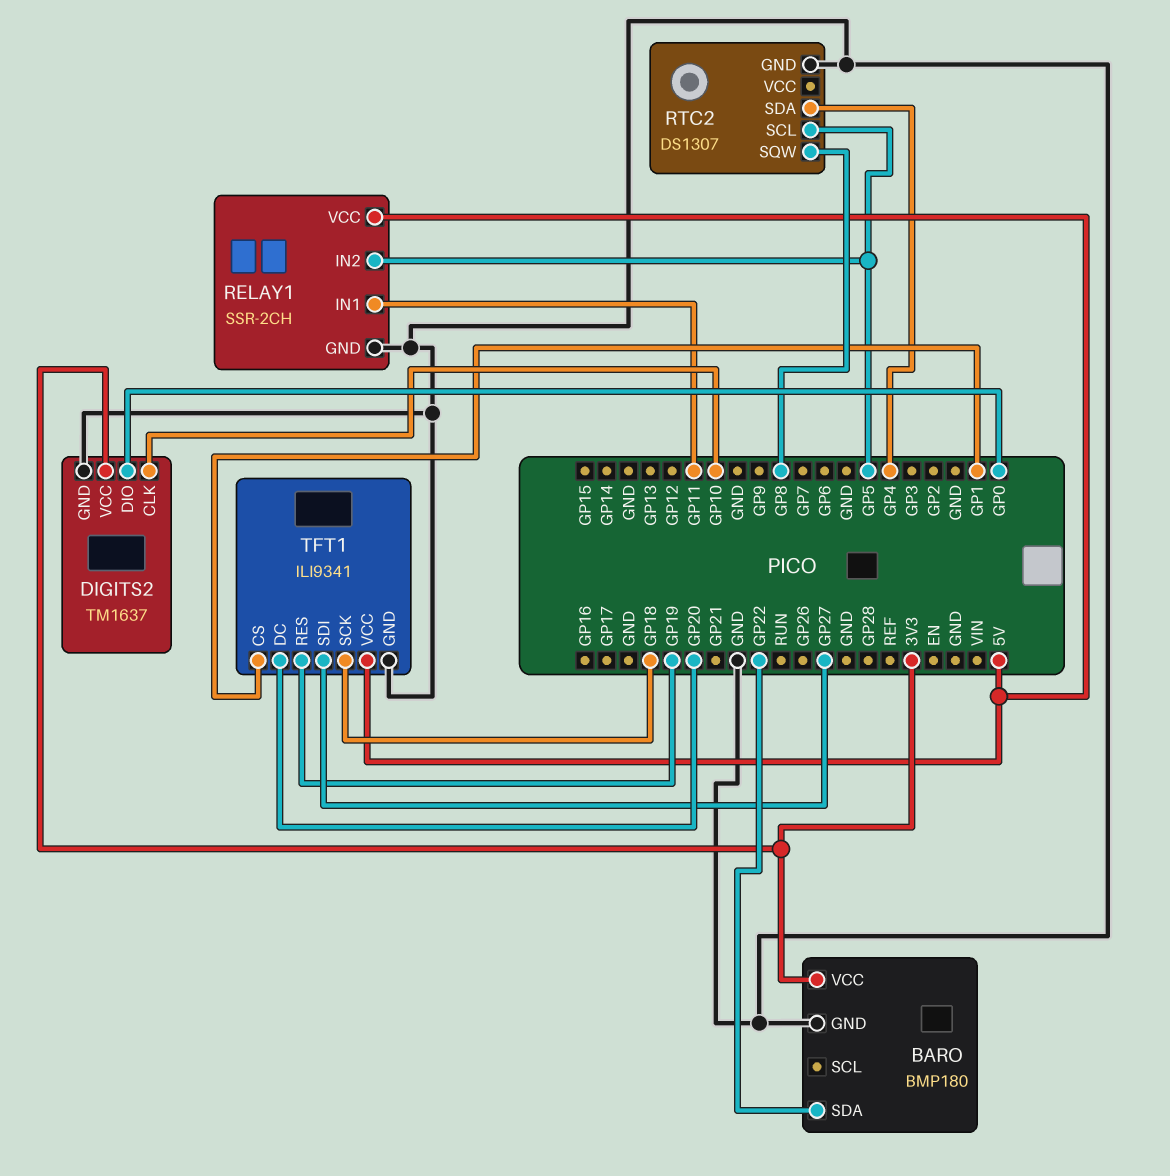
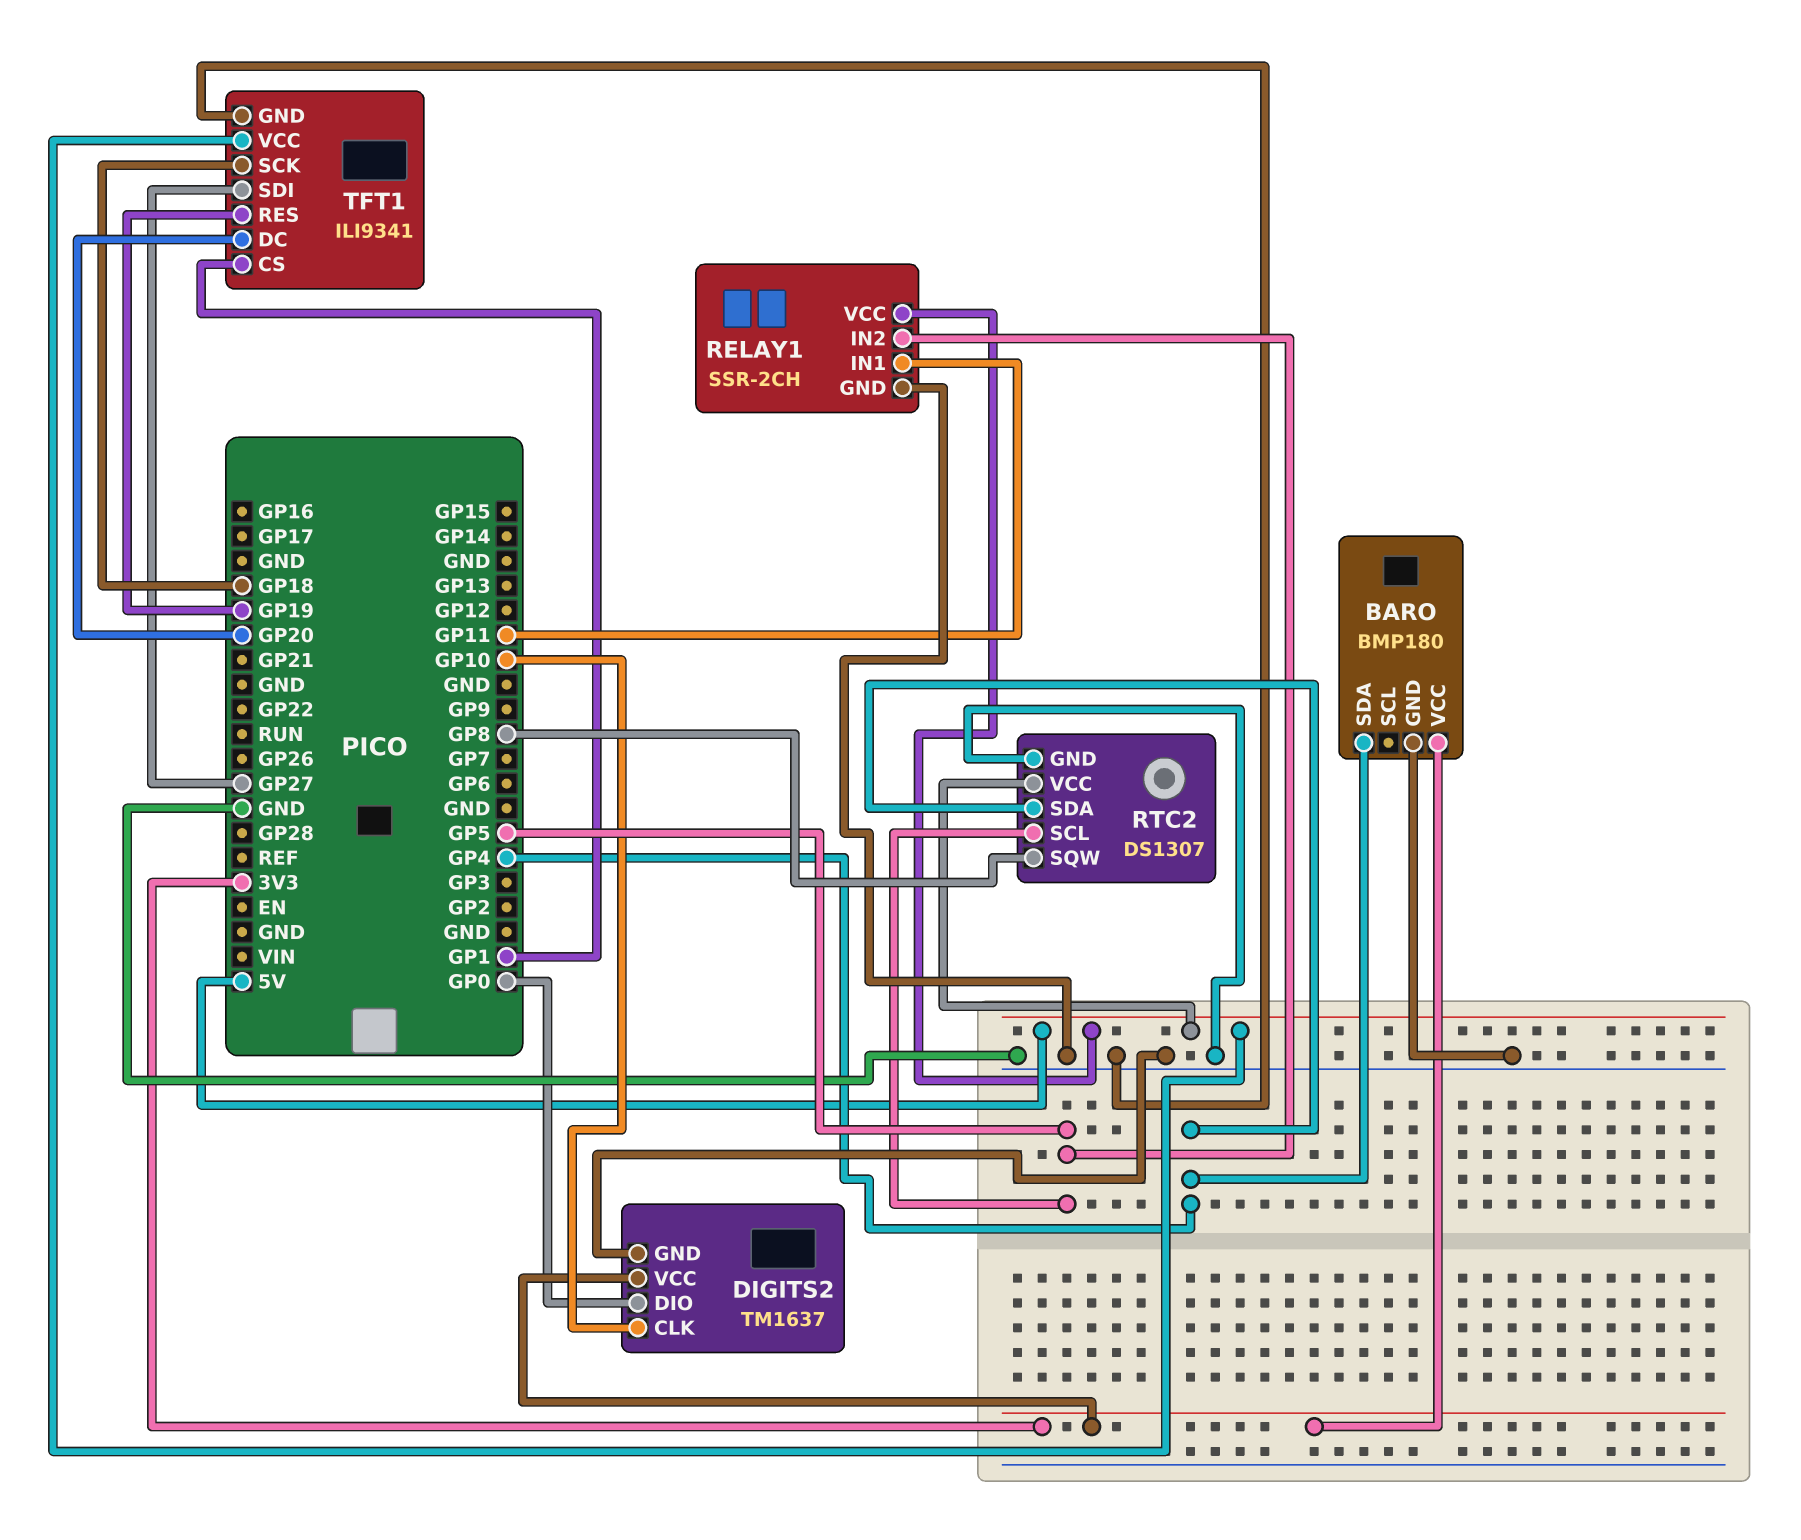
BARO pin SDA: GP22 -> GP4
RTC2 pin VCC: none -> 5V

